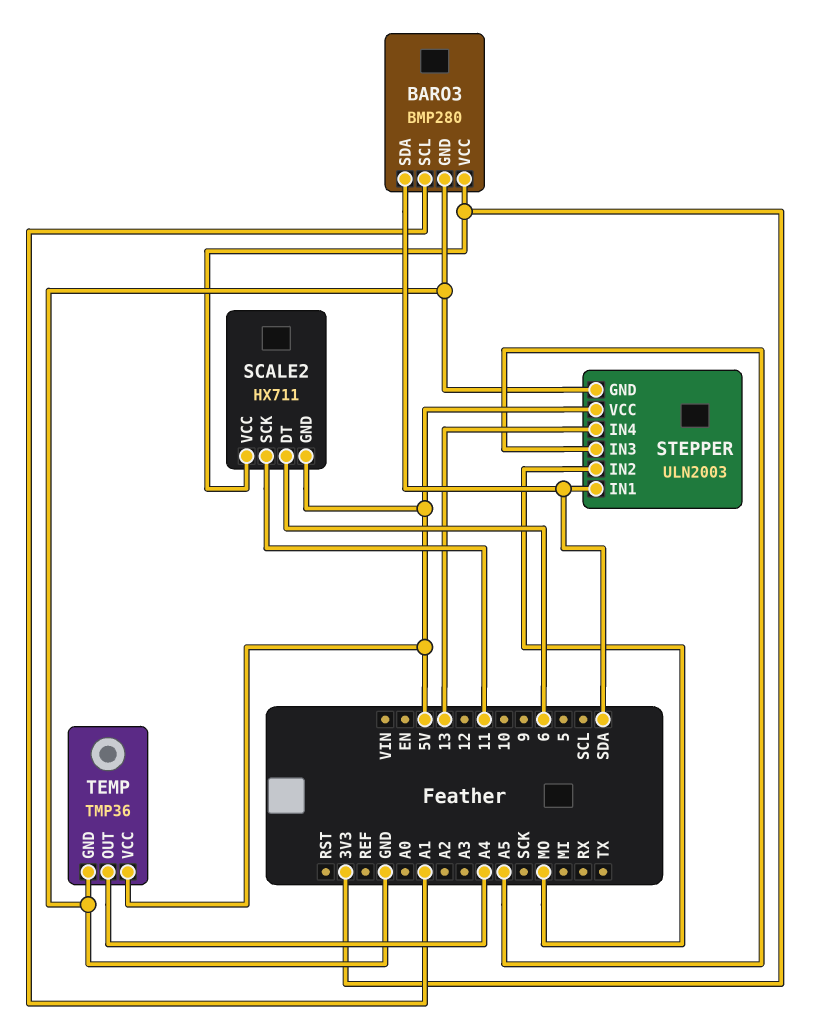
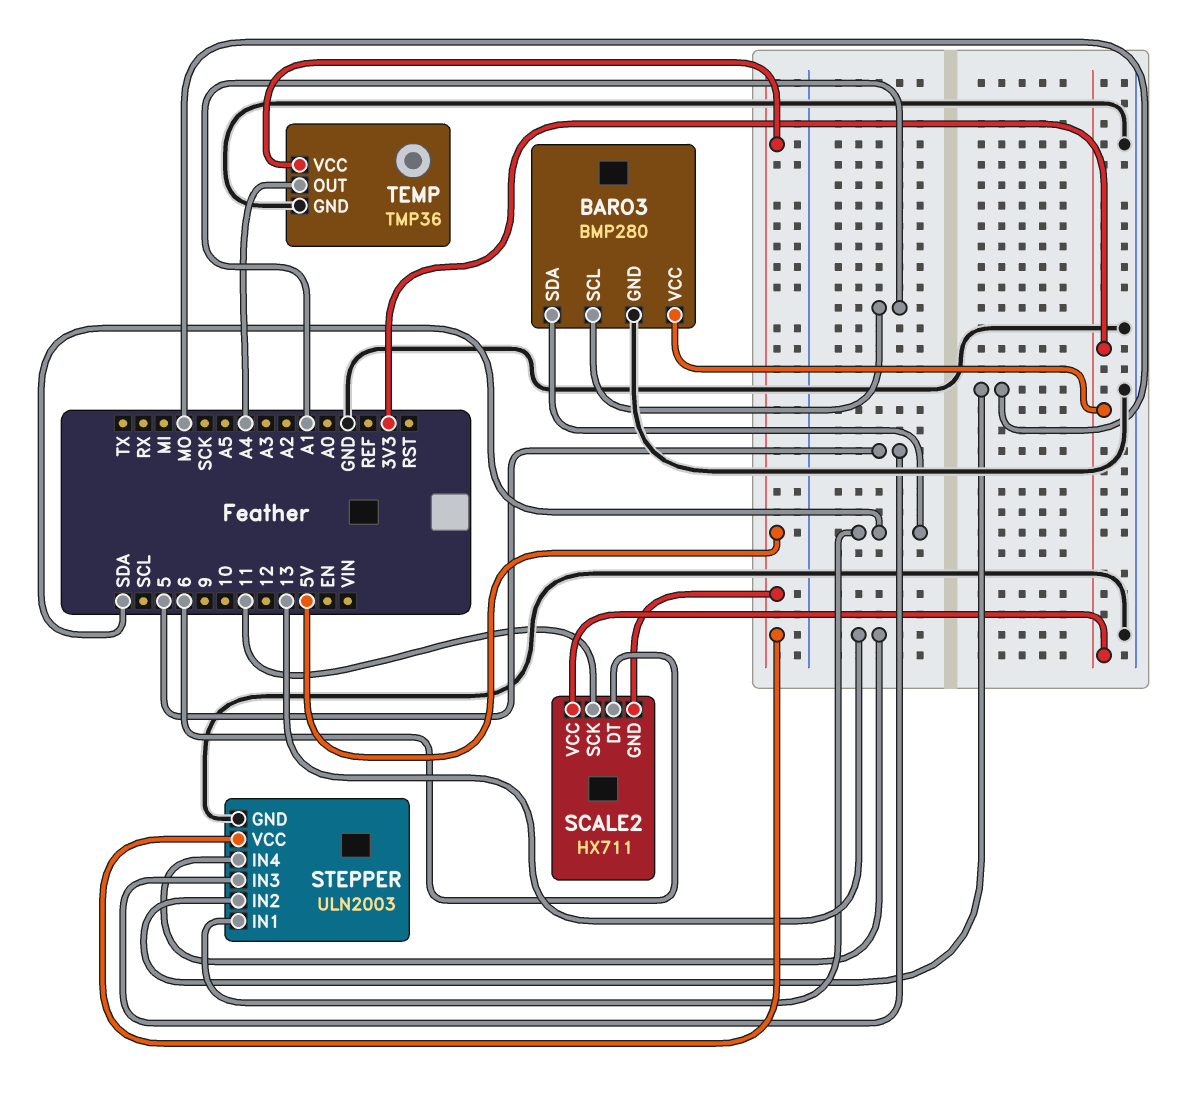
STEPPER pin IN3: A5 -> 5

